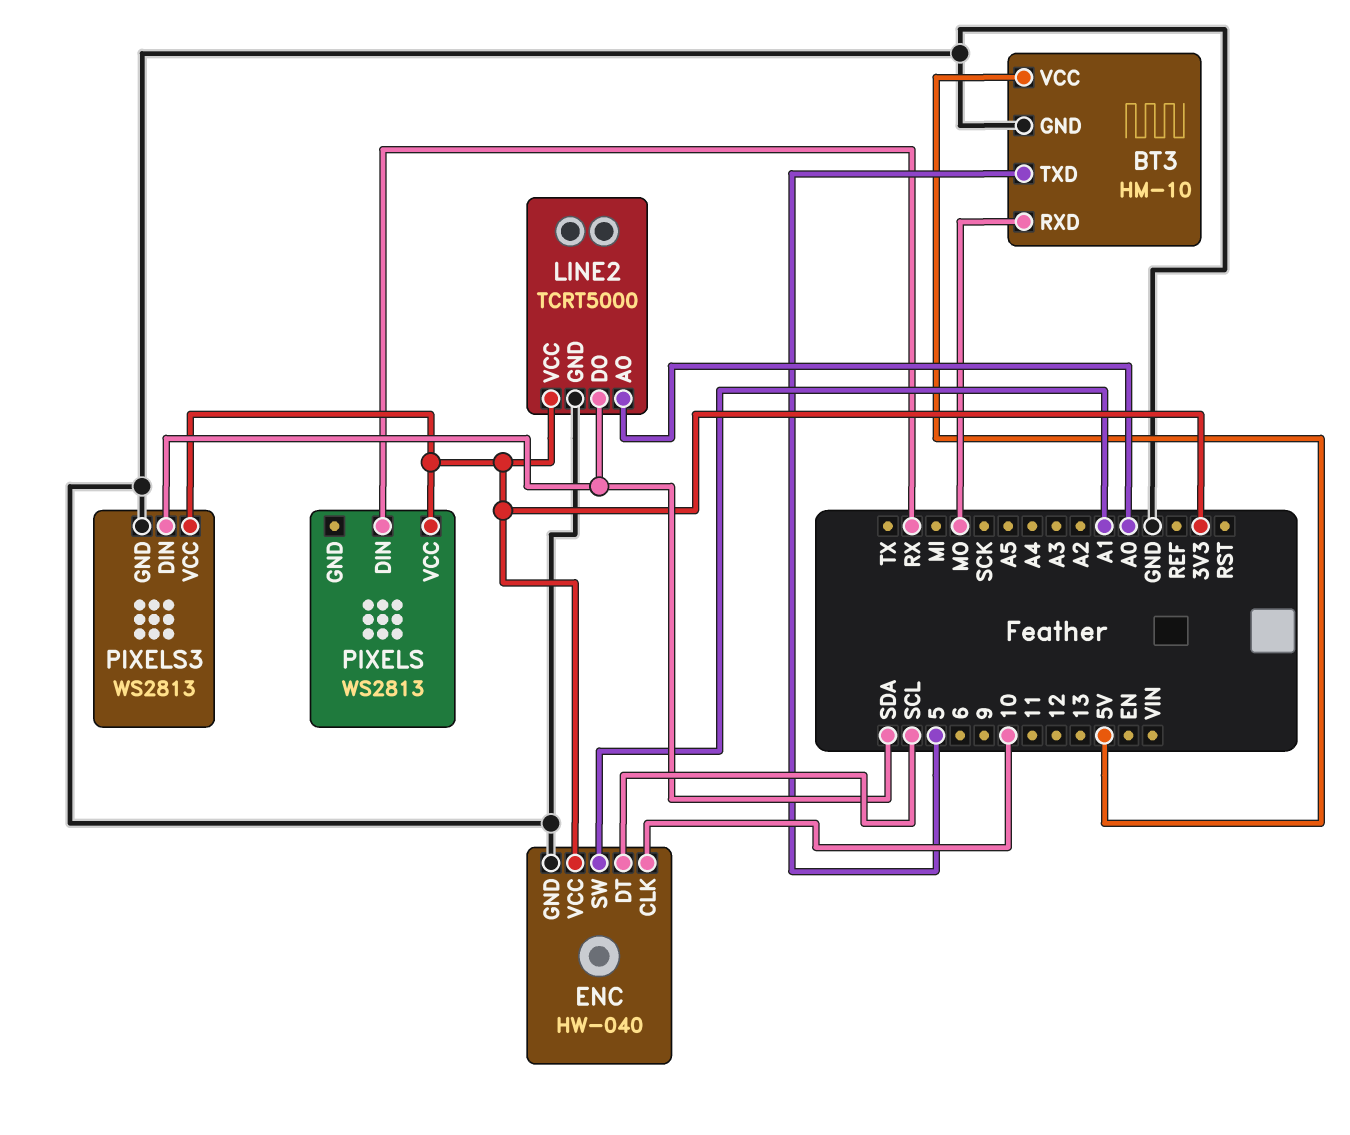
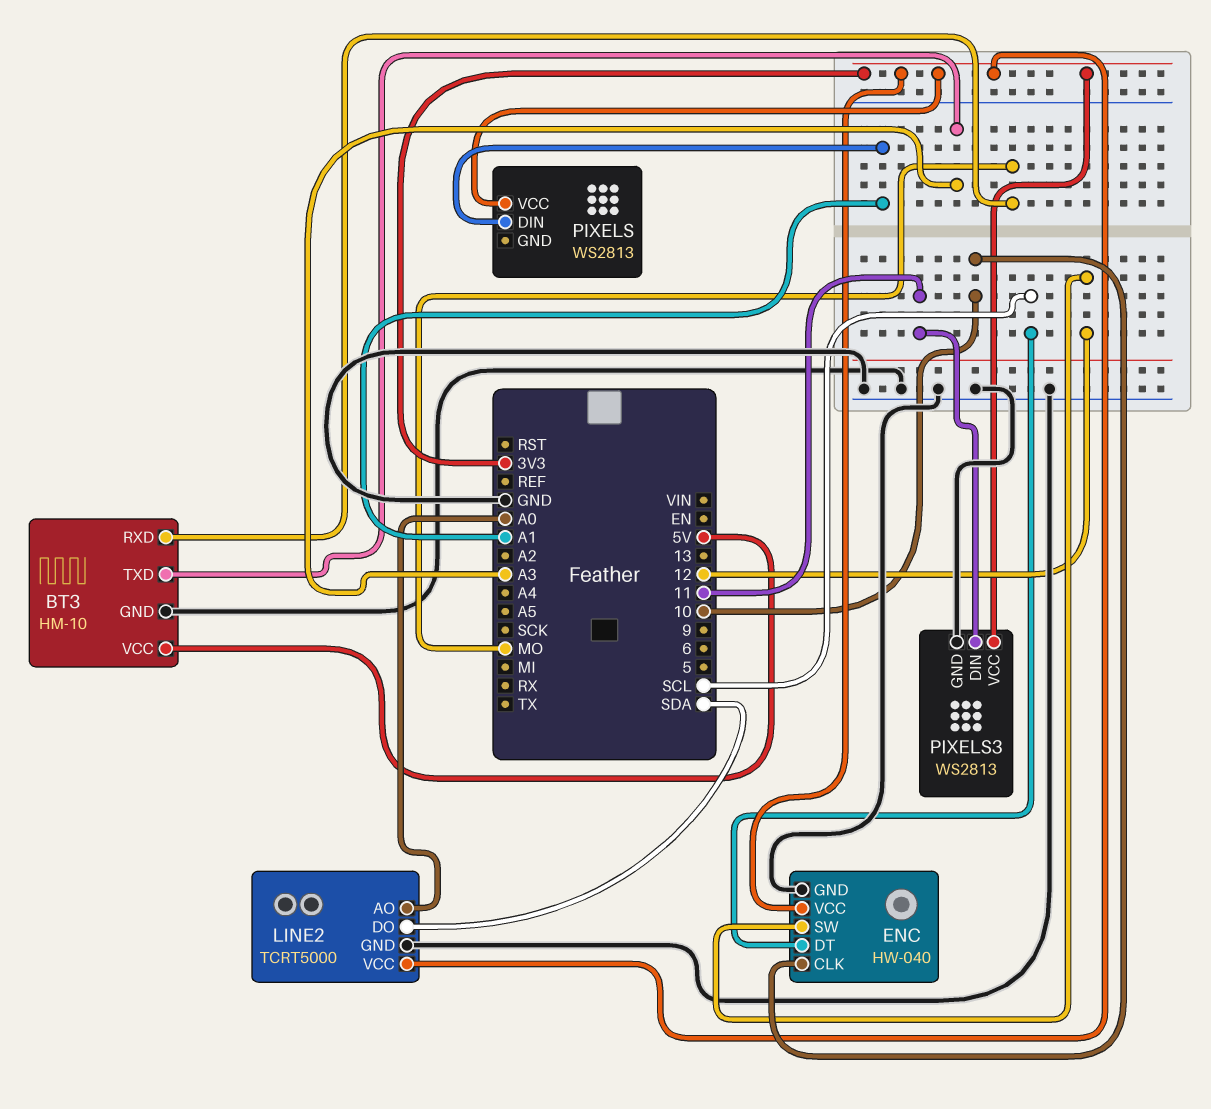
BT3 pin TXD: 5 -> A3
ENC pin SW: A1 -> 12
PIXELS pin DIN: RX -> A1
PIXELS3 pin DIN: SDA -> 11

